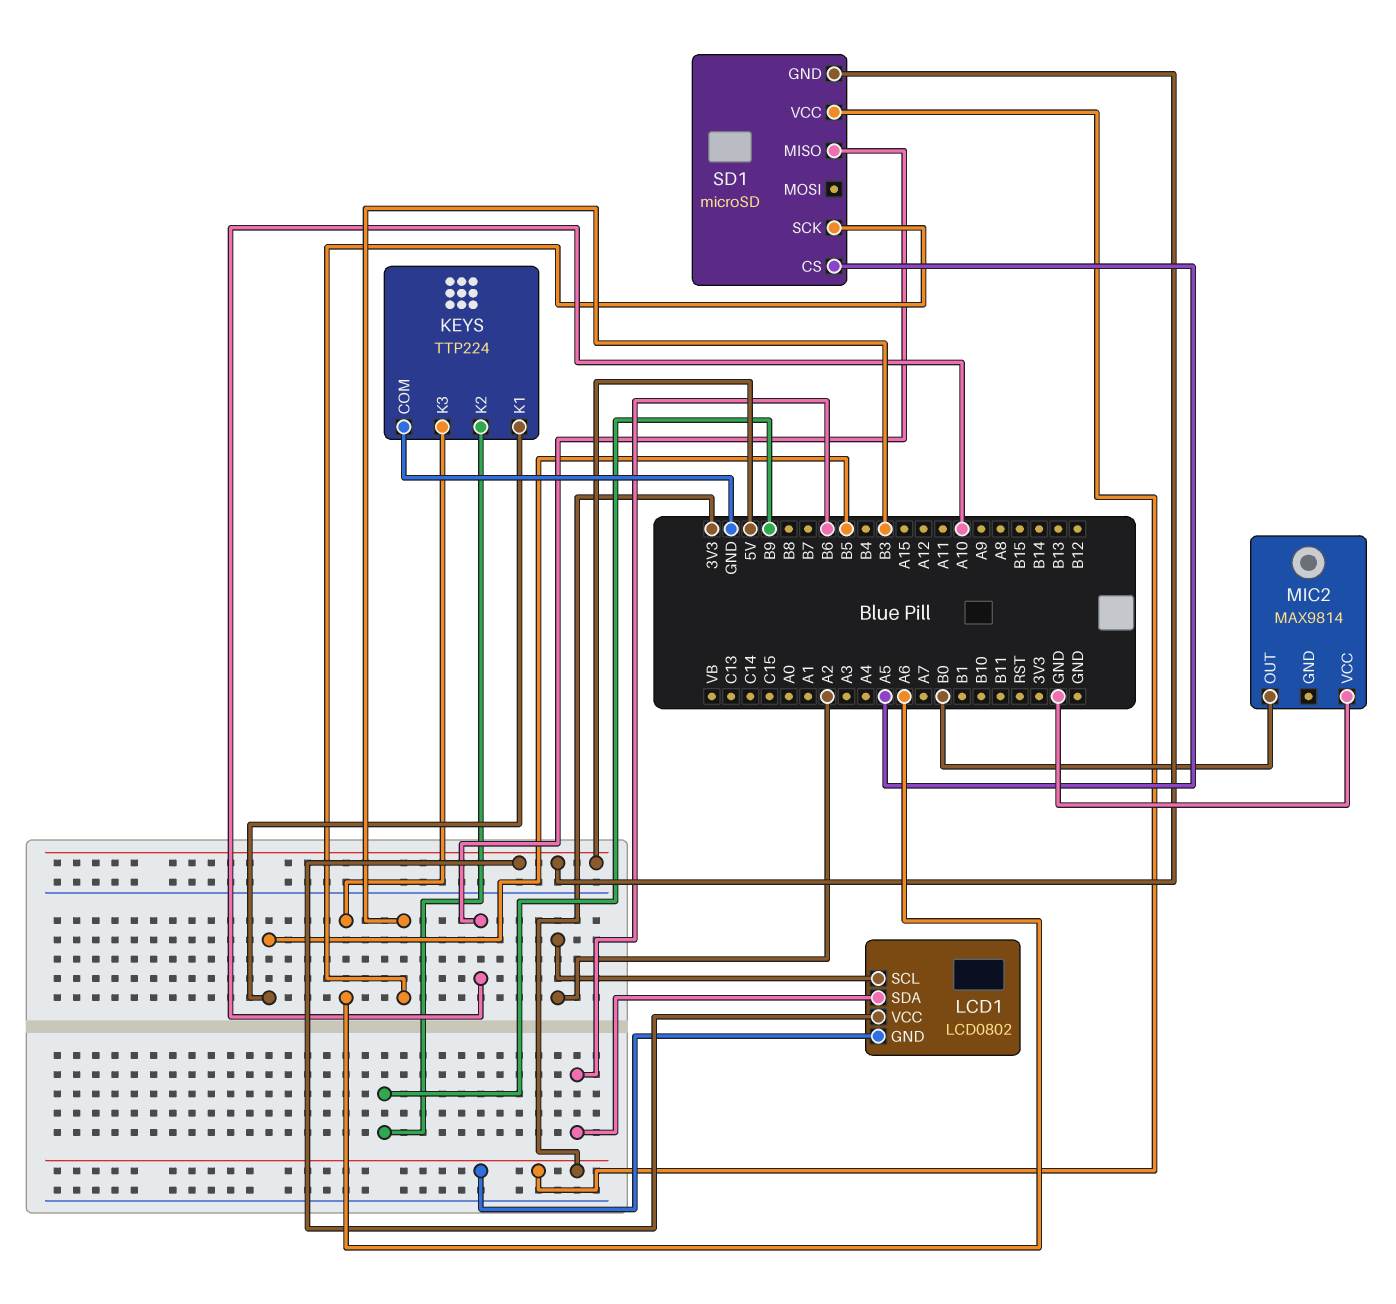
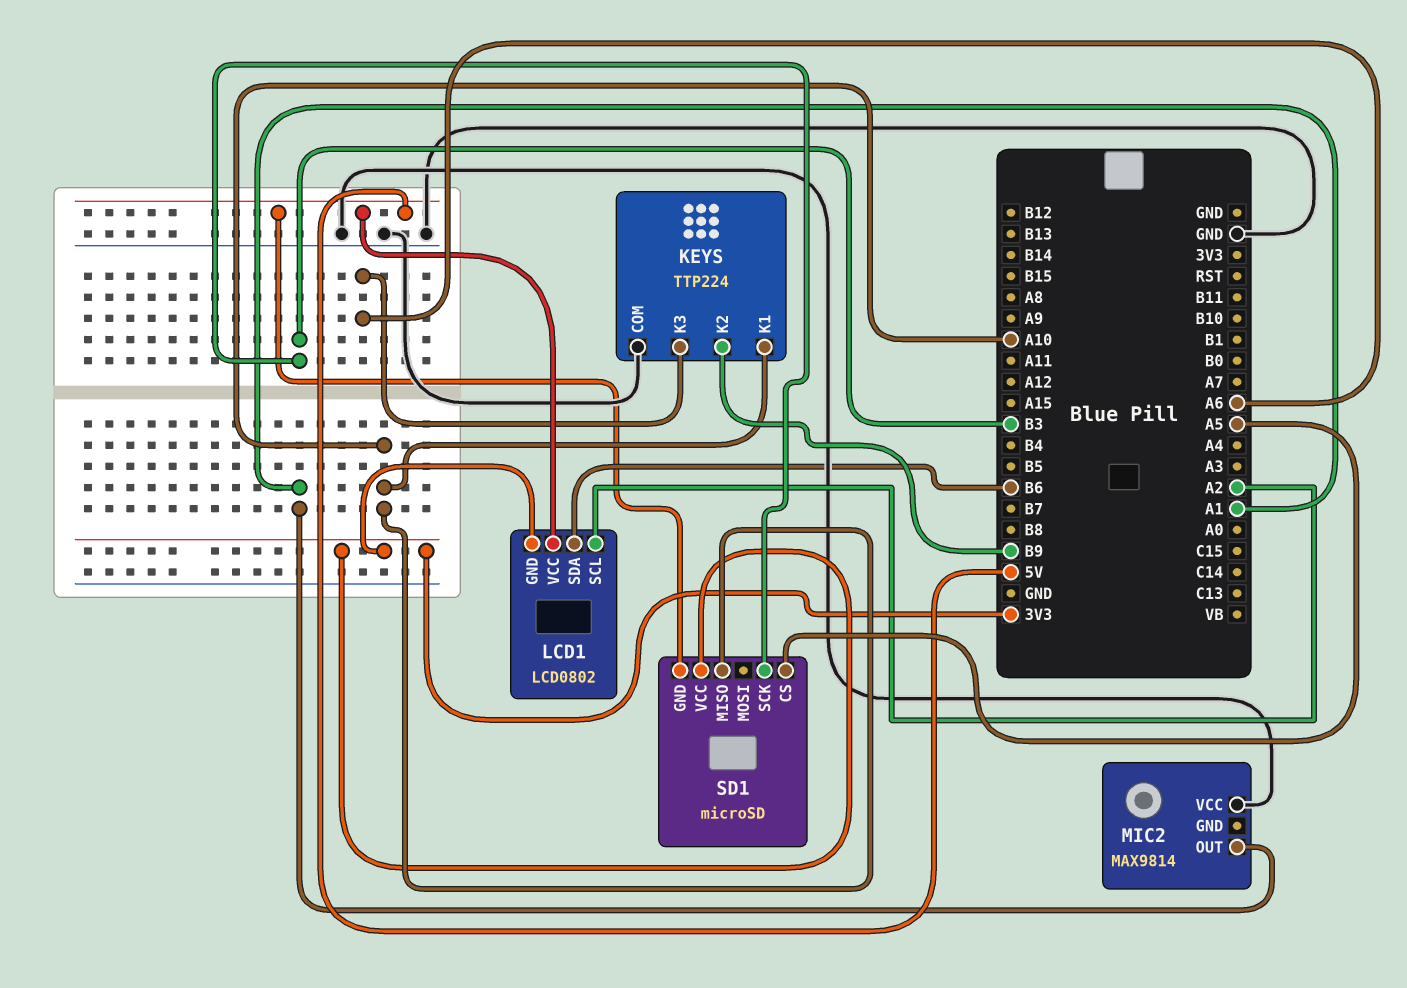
KEYS pin K1: B5 -> A10
MIC2 pin OUT: B0 -> A1

